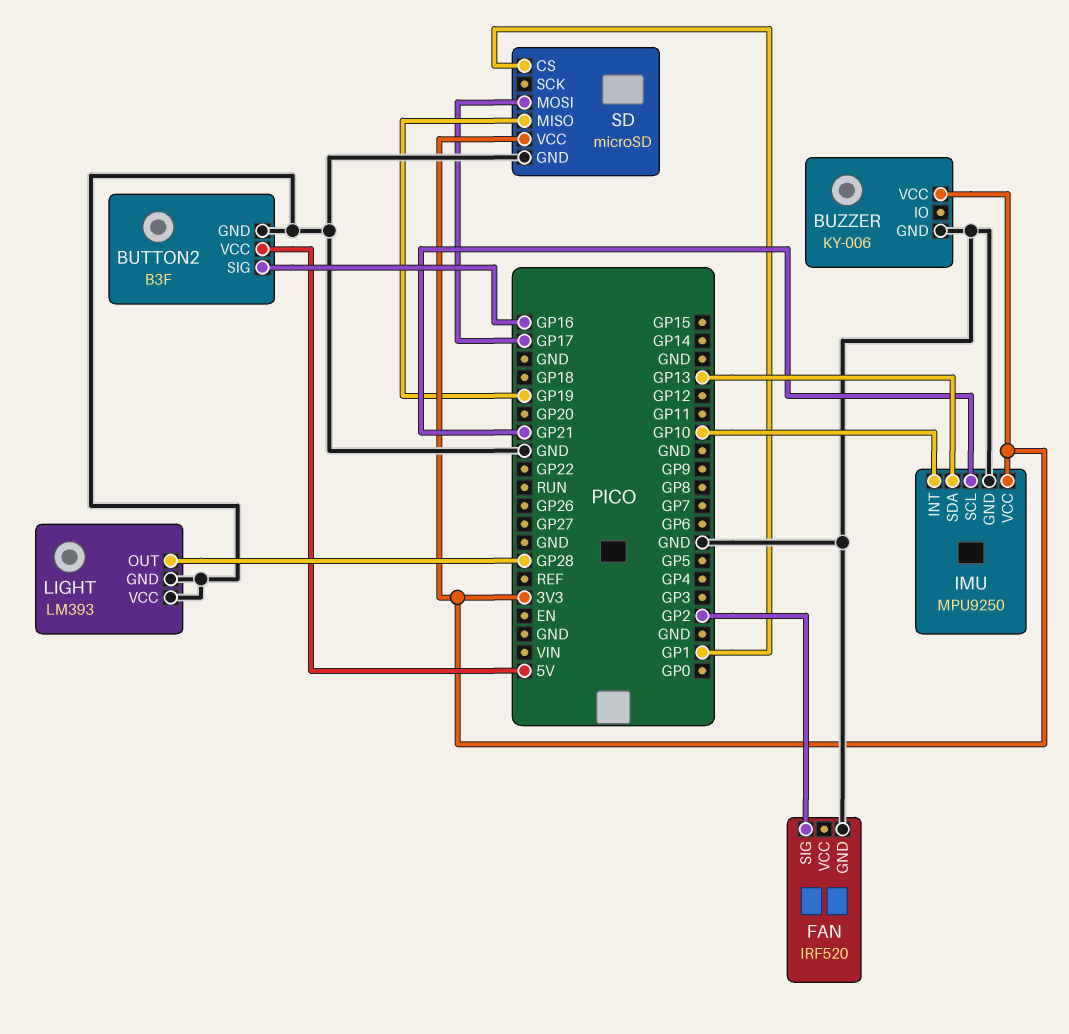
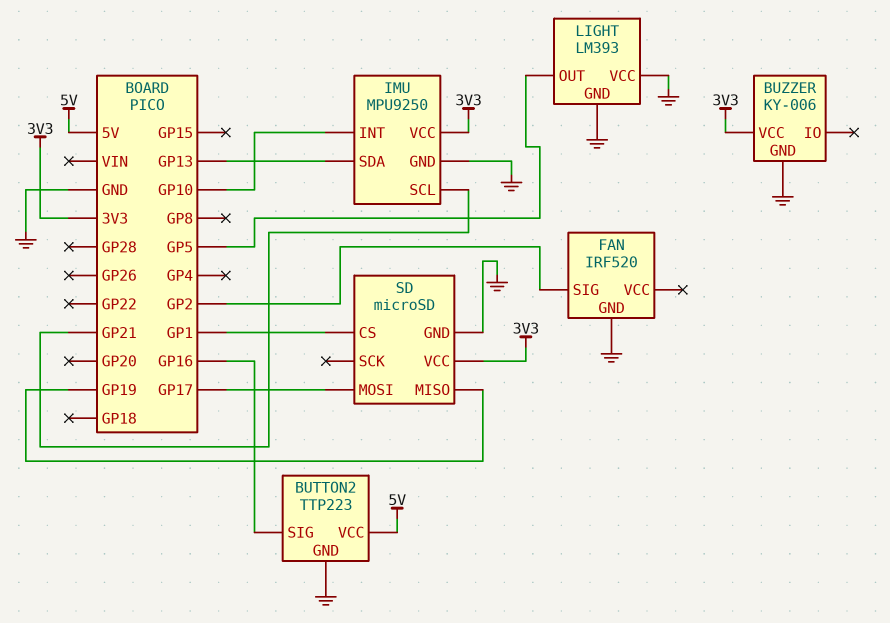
BUTTON2: B3F -> TTP223
LIGHT pin OUT: GP28 -> GP5

